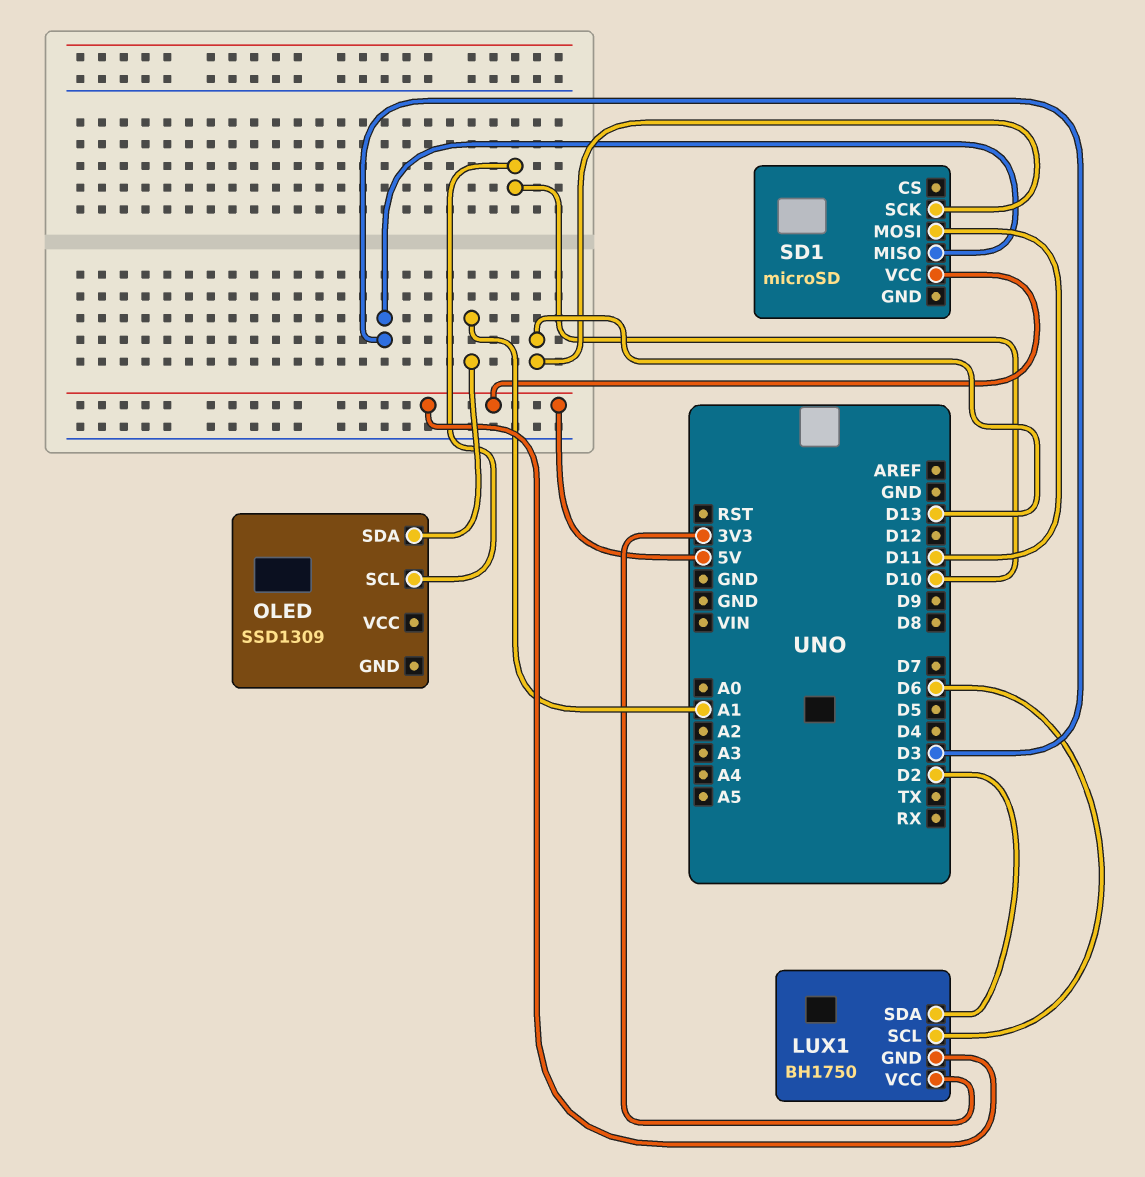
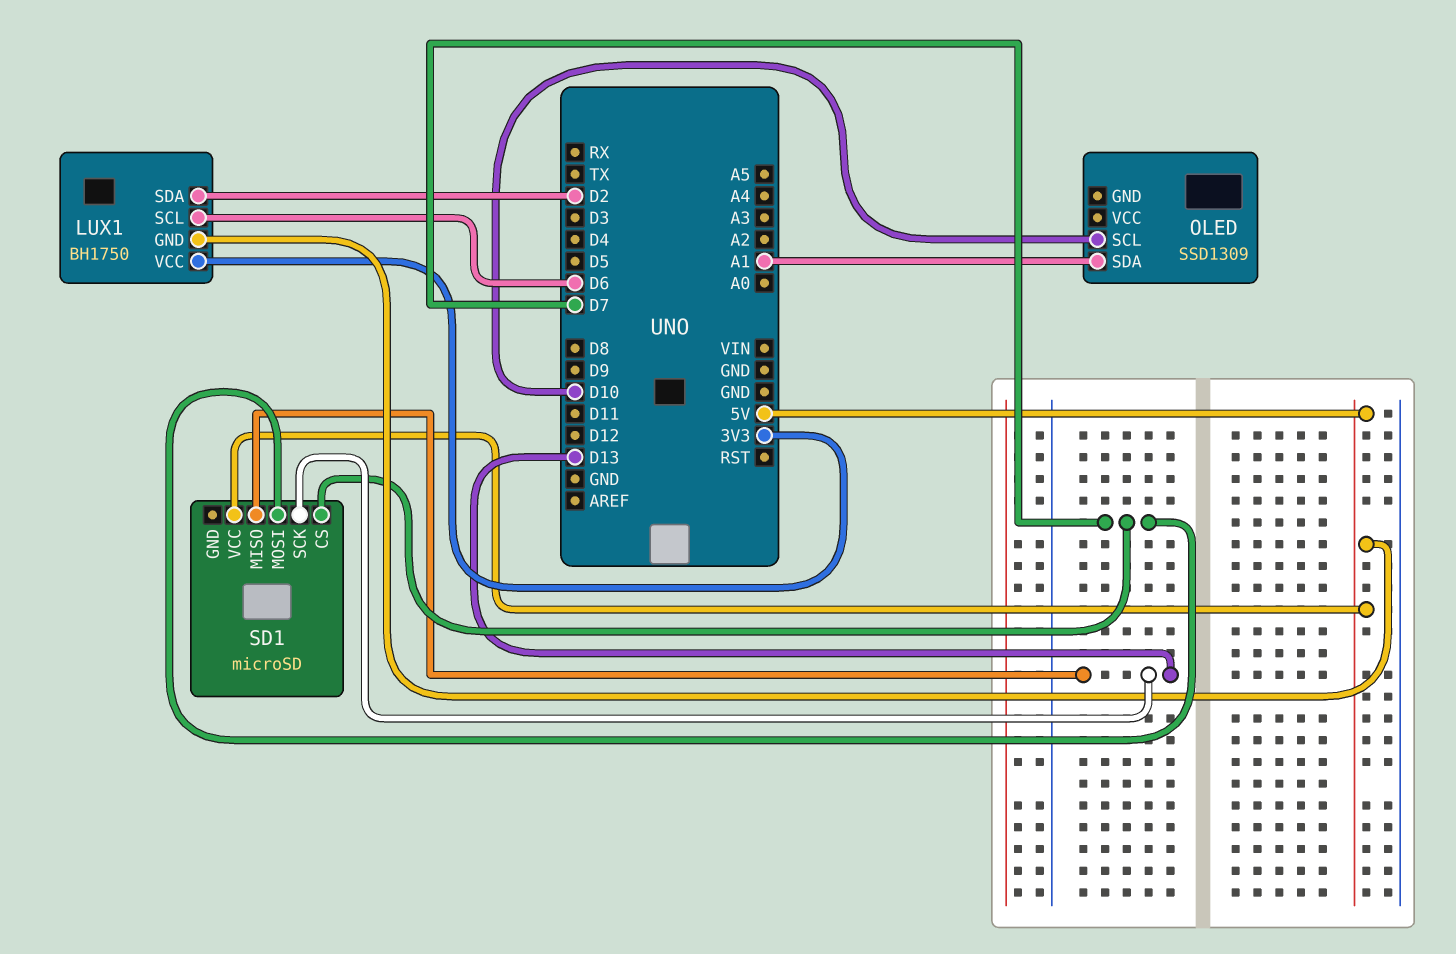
SD1 pin CS: none -> D7
SD1 pin MISO: D3 -> D13
SD1 pin MOSI: D11 -> D7

